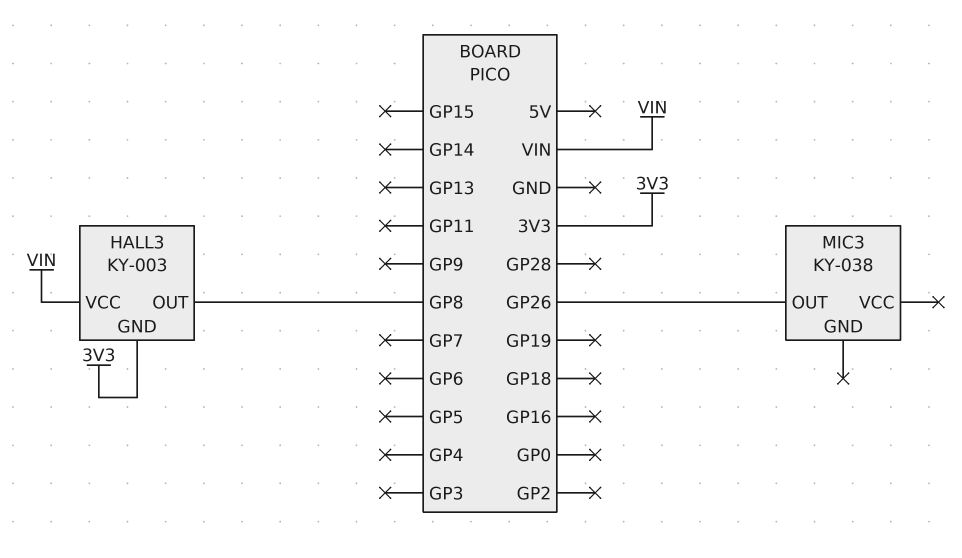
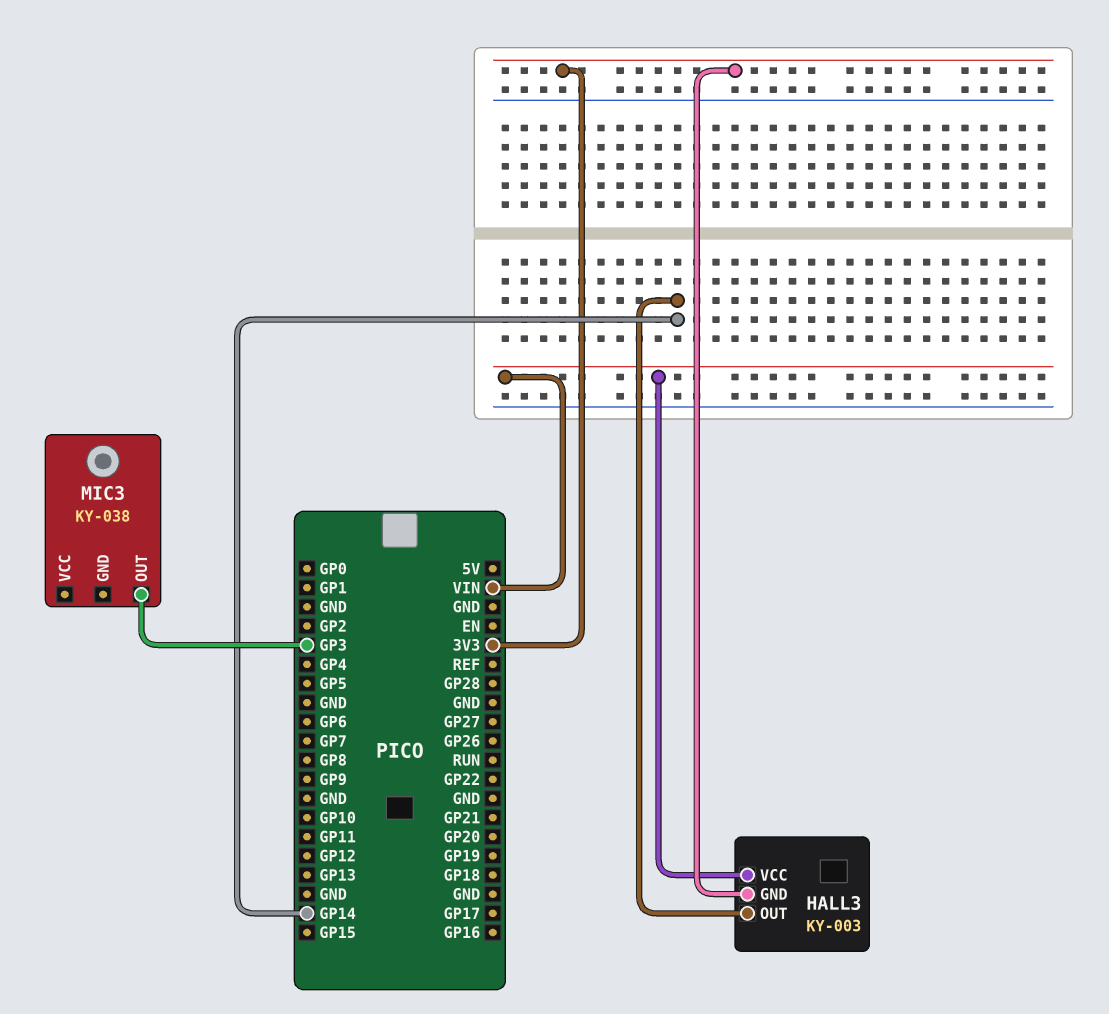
HALL3 pin OUT: GP8 -> GP14
MIC3 pin OUT: GP26 -> GP3

